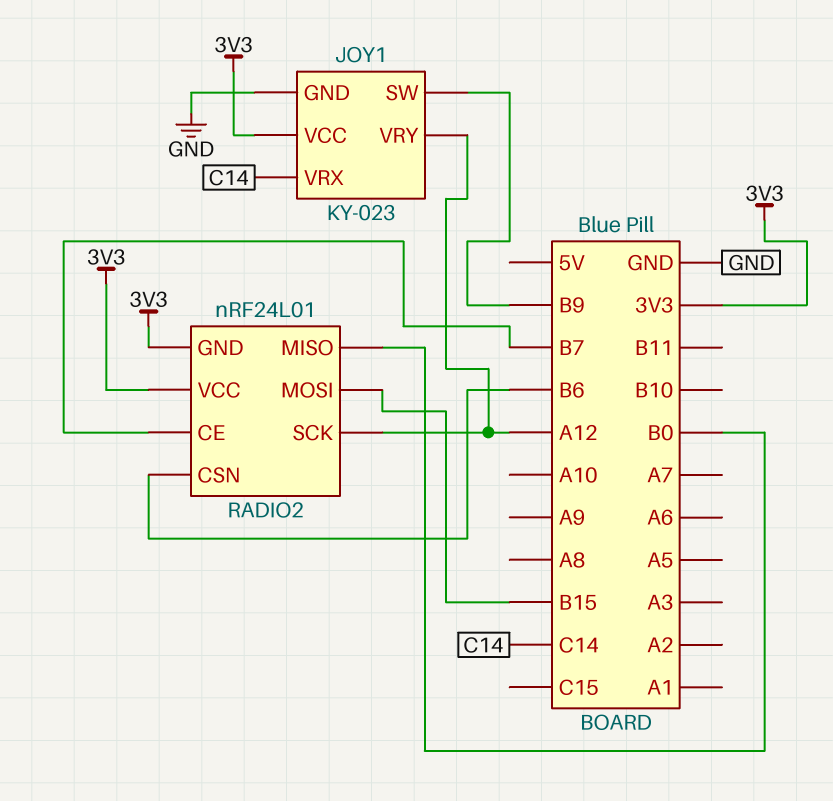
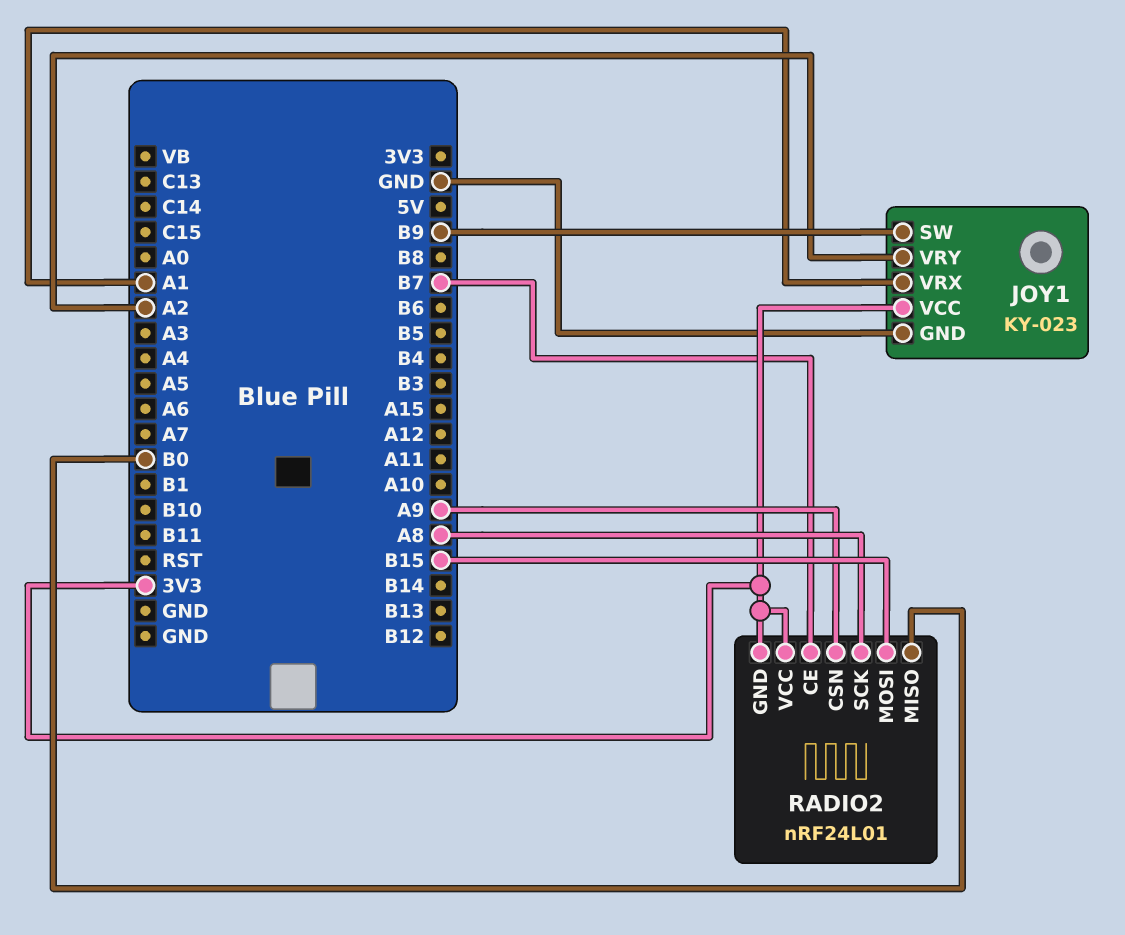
JOY1 pin VRX: C14 -> A1
JOY1 pin VRY: A12 -> A2
RADIO2 pin CSN: B6 -> A9
RADIO2 pin SCK: A12 -> A8

